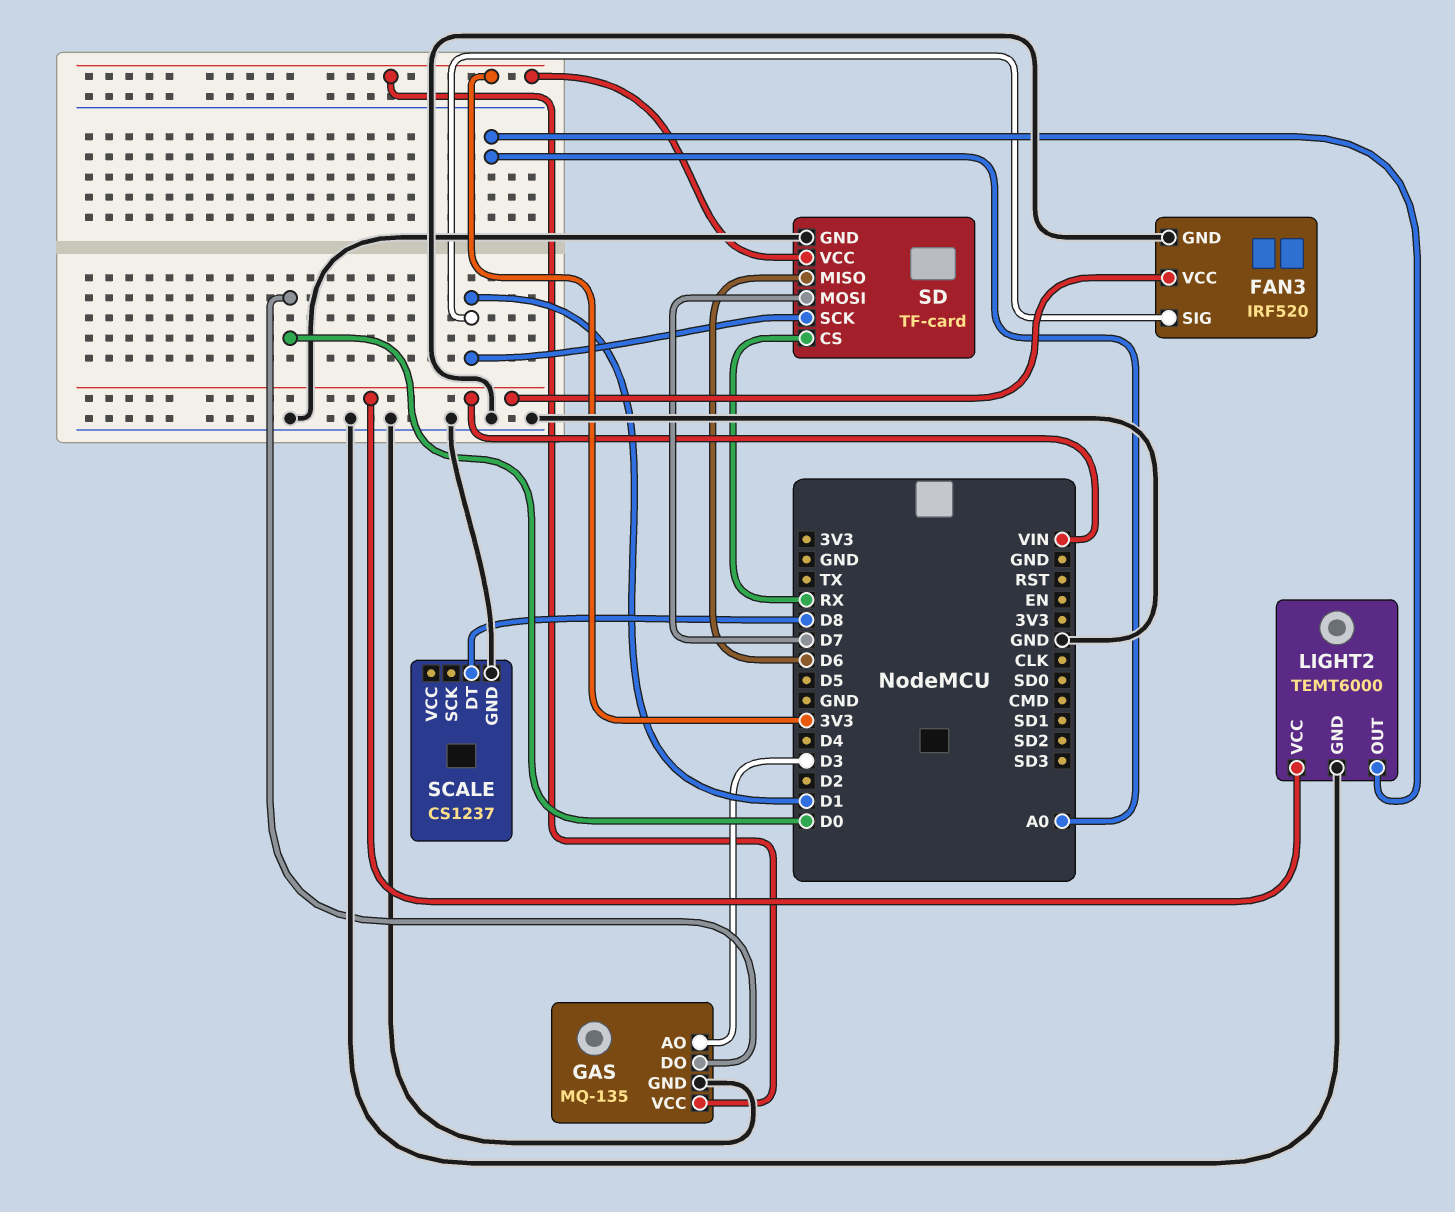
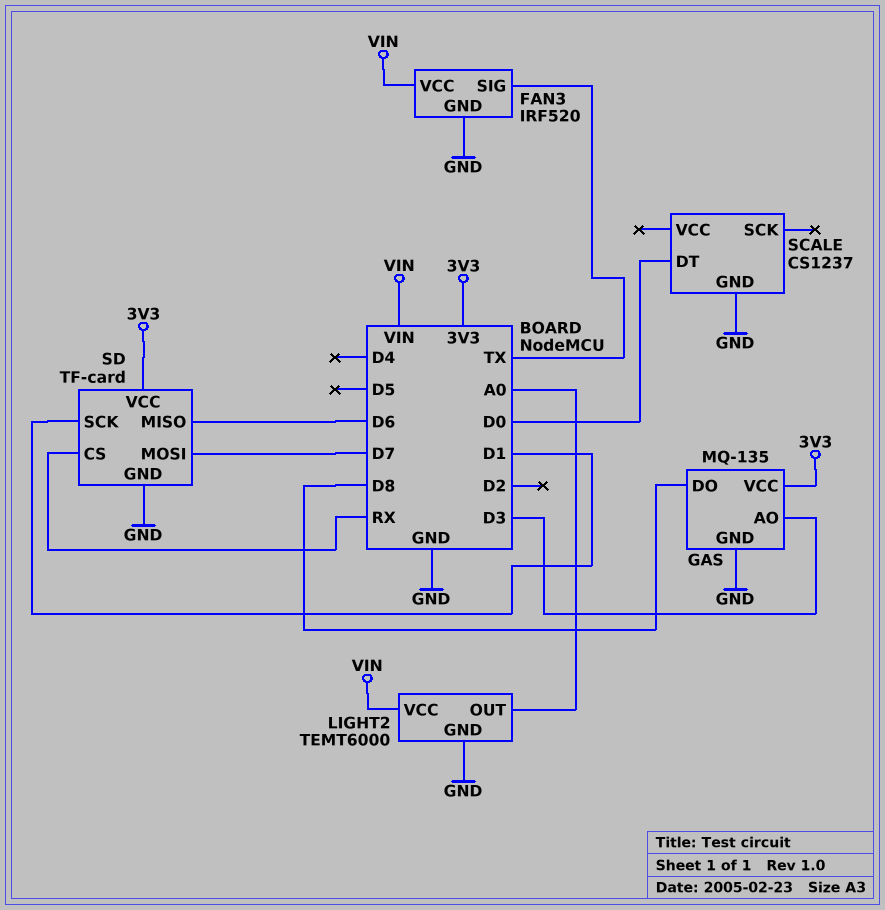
FAN3 pin SIG: D1 -> TX
GAS pin DO: D0 -> D8
SCALE pin DT: D8 -> D0

